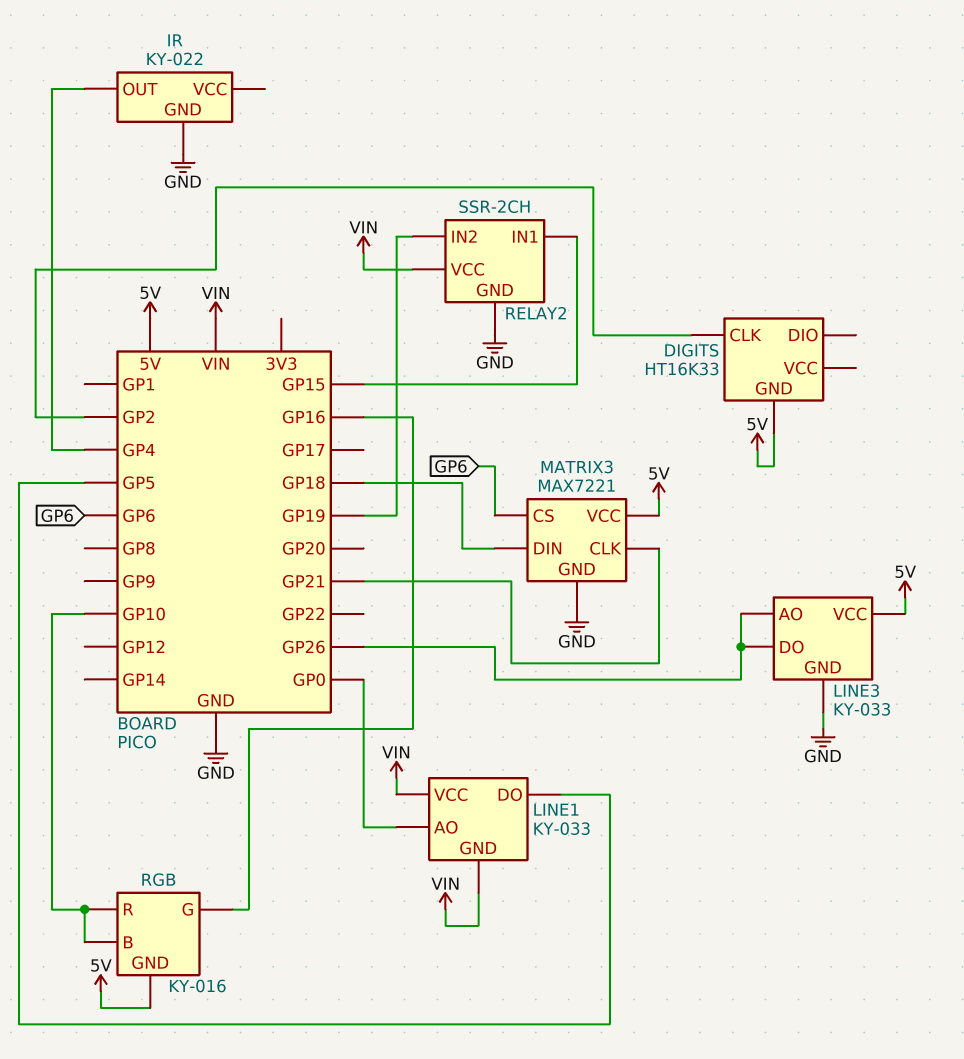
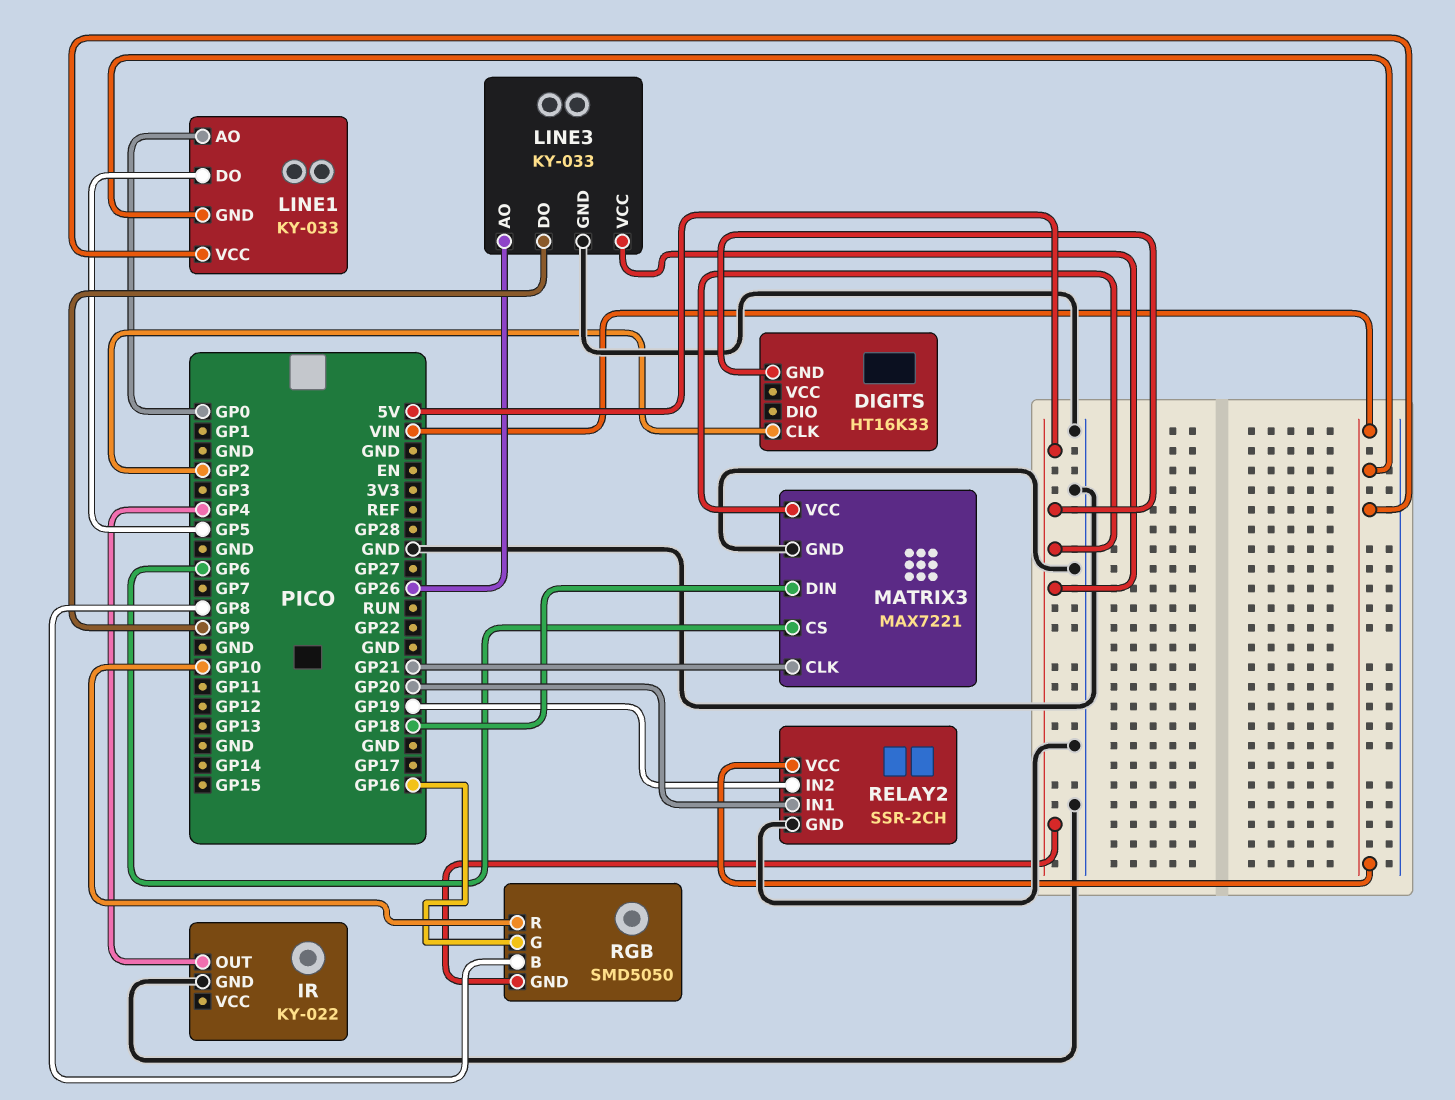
LINE3 pin DO: GP26 -> GP9
RELAY2 pin IN1: GP15 -> GP20
RGB: KY-016 -> SMD5050
RGB pin B: GP10 -> GP8

